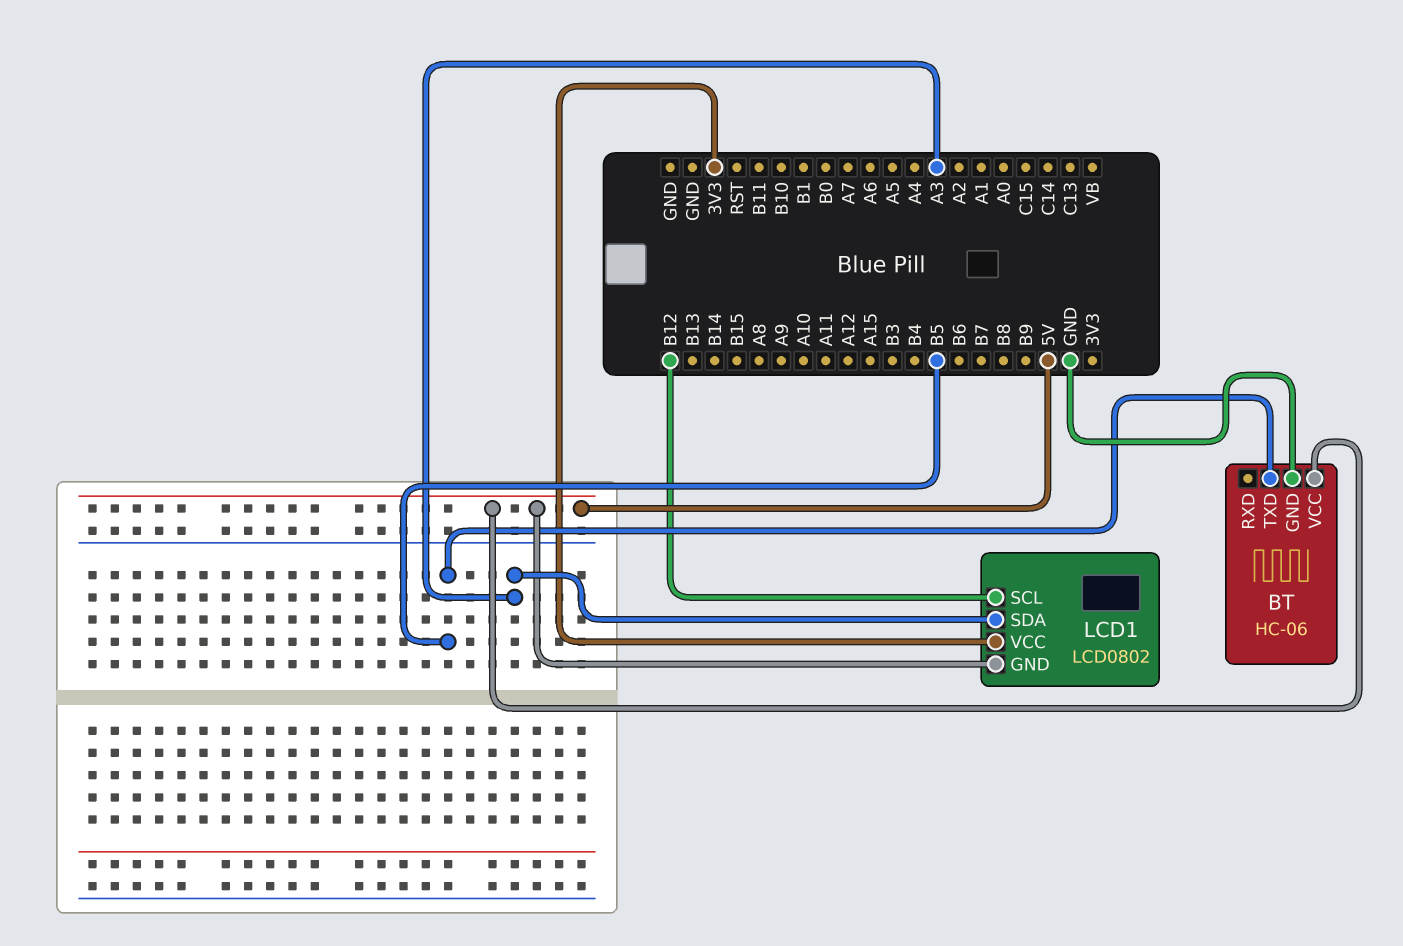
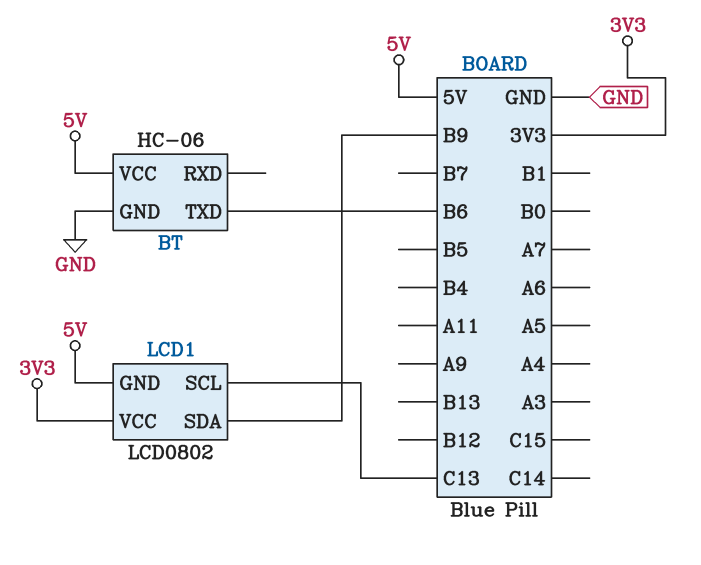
BT pin TXD: B5 -> B6
LCD1 pin SCL: B12 -> C13
LCD1 pin SDA: A3 -> B9

